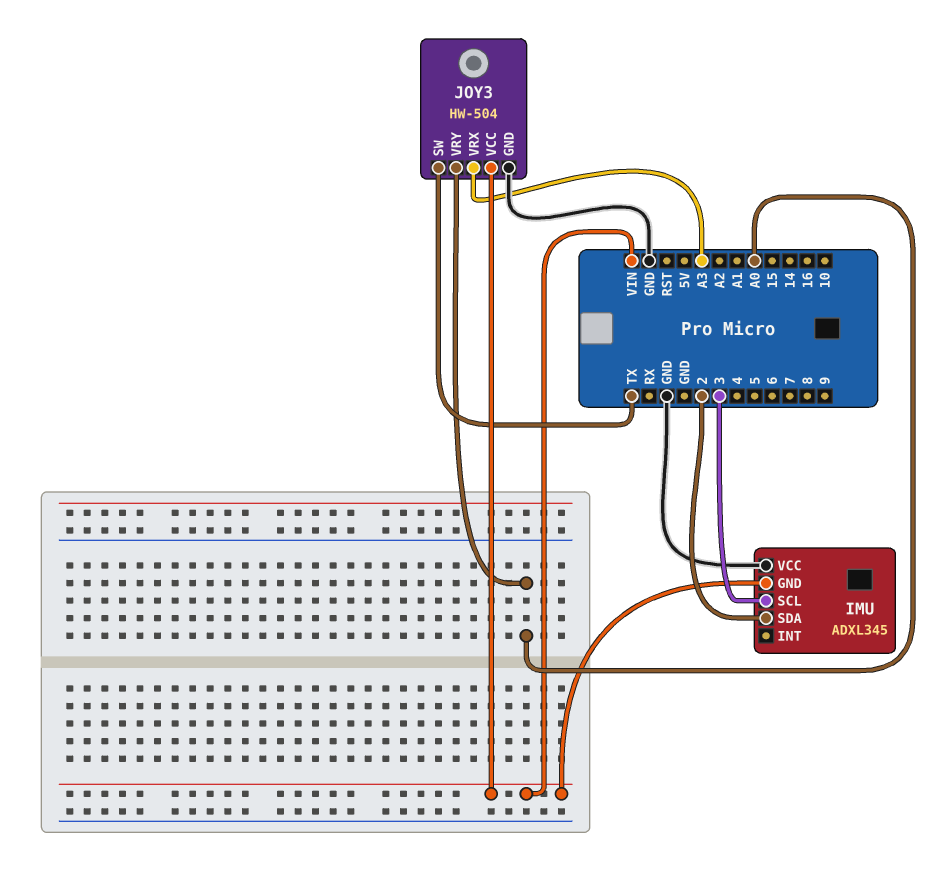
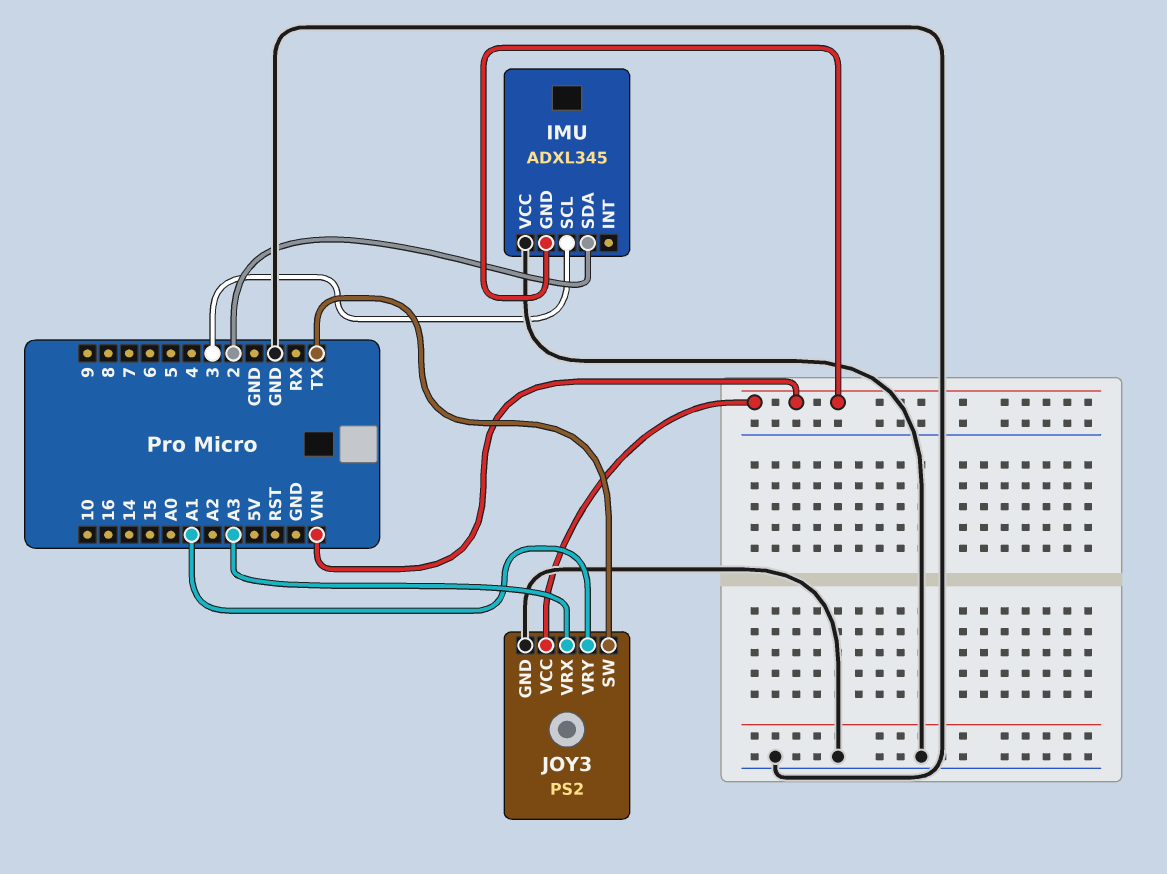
JOY3: HW-504 -> PS2
JOY3 pin VRY: A0 -> A1

